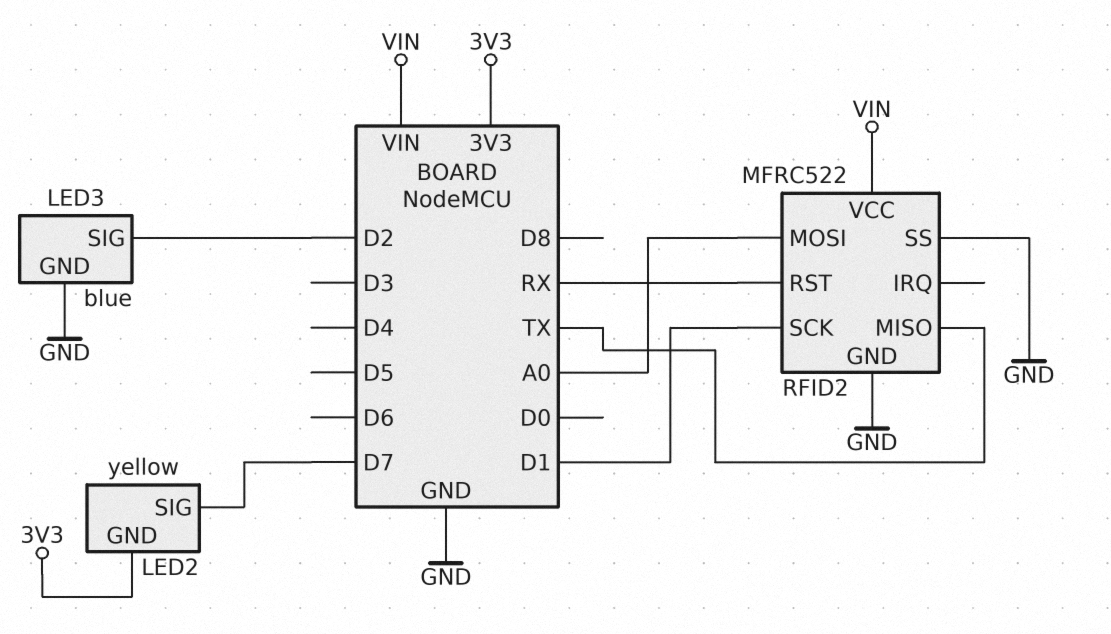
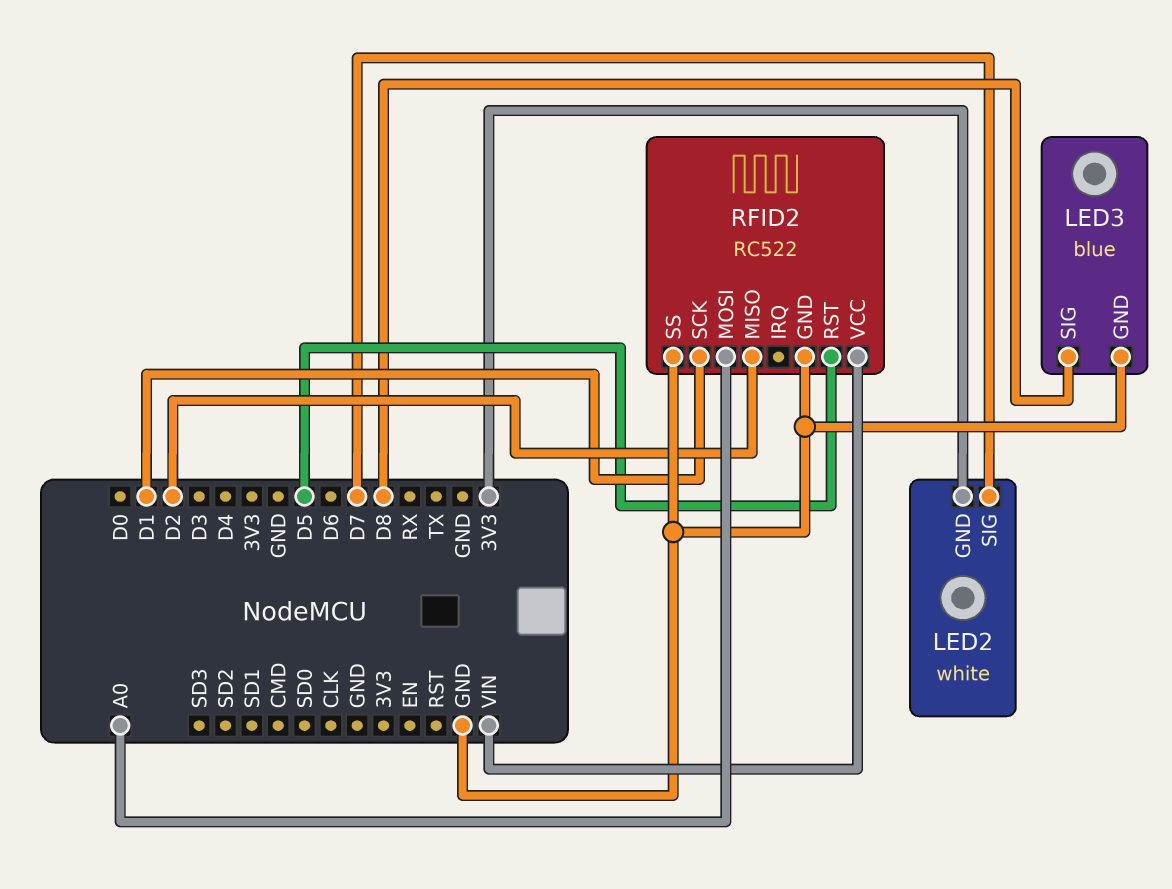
LED2: yellow -> white
LED3 pin SIG: D2 -> D8
RFID2: MFRC522 -> RC522
RFID2 pin MISO: TX -> D2
RFID2 pin RST: RX -> D5

